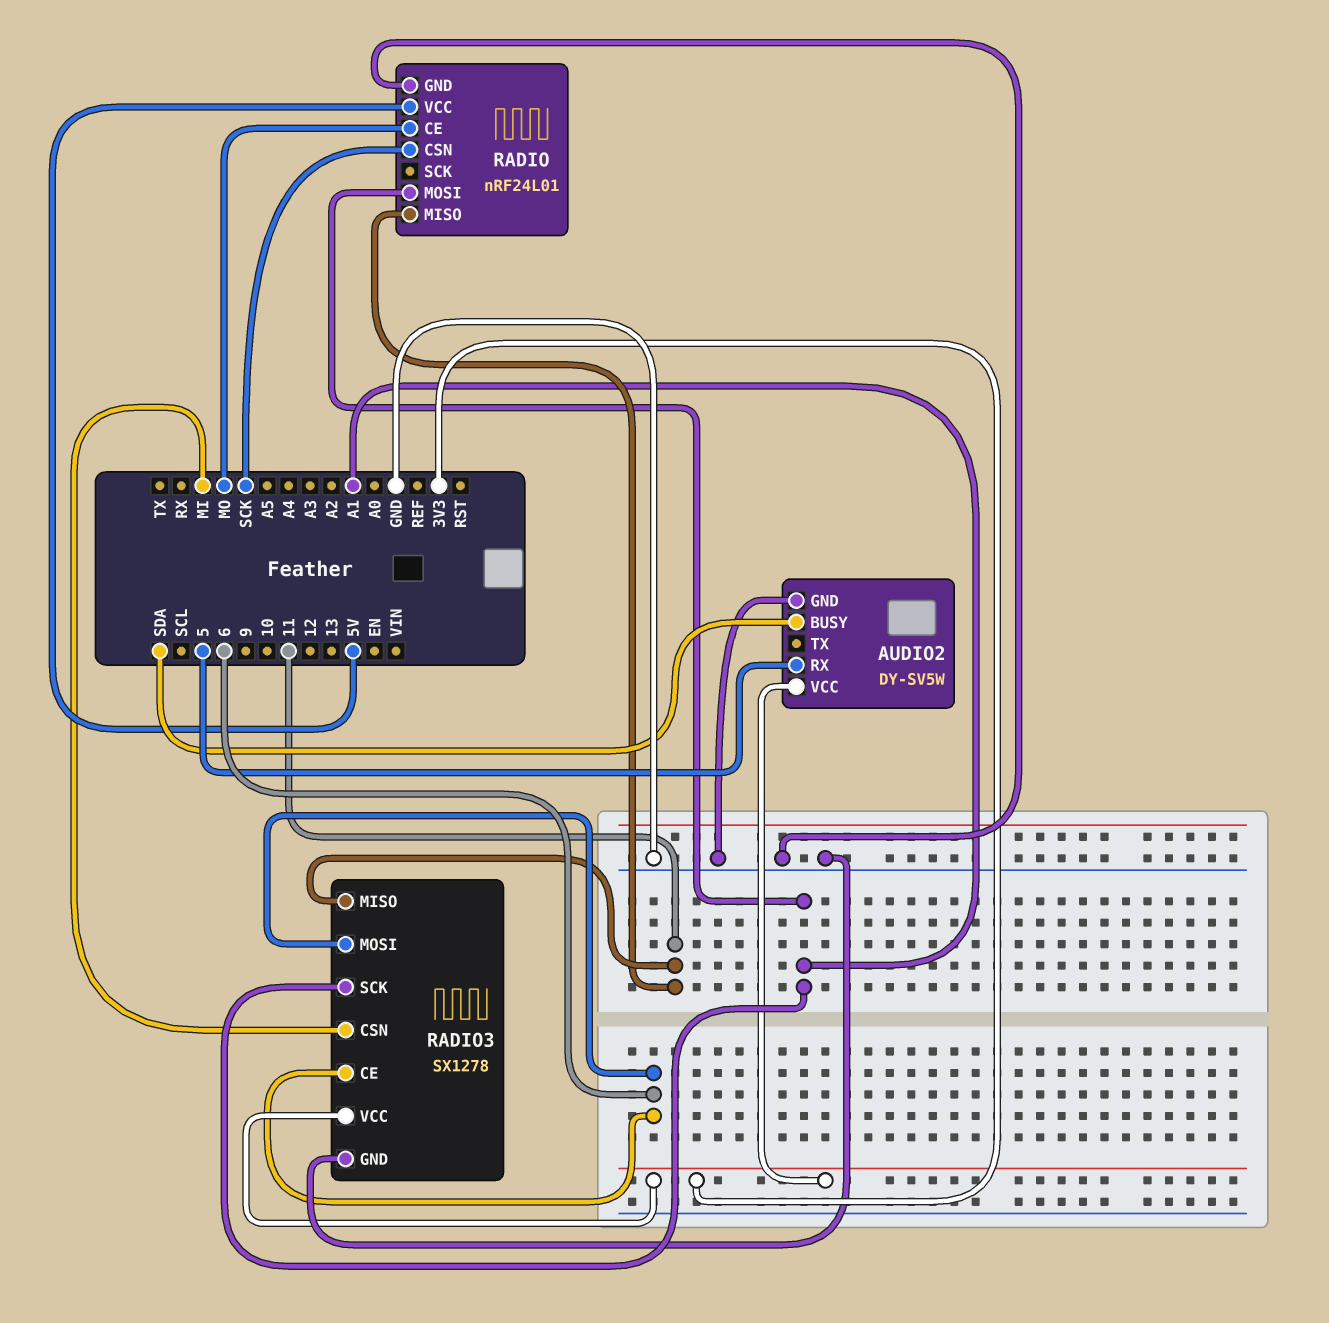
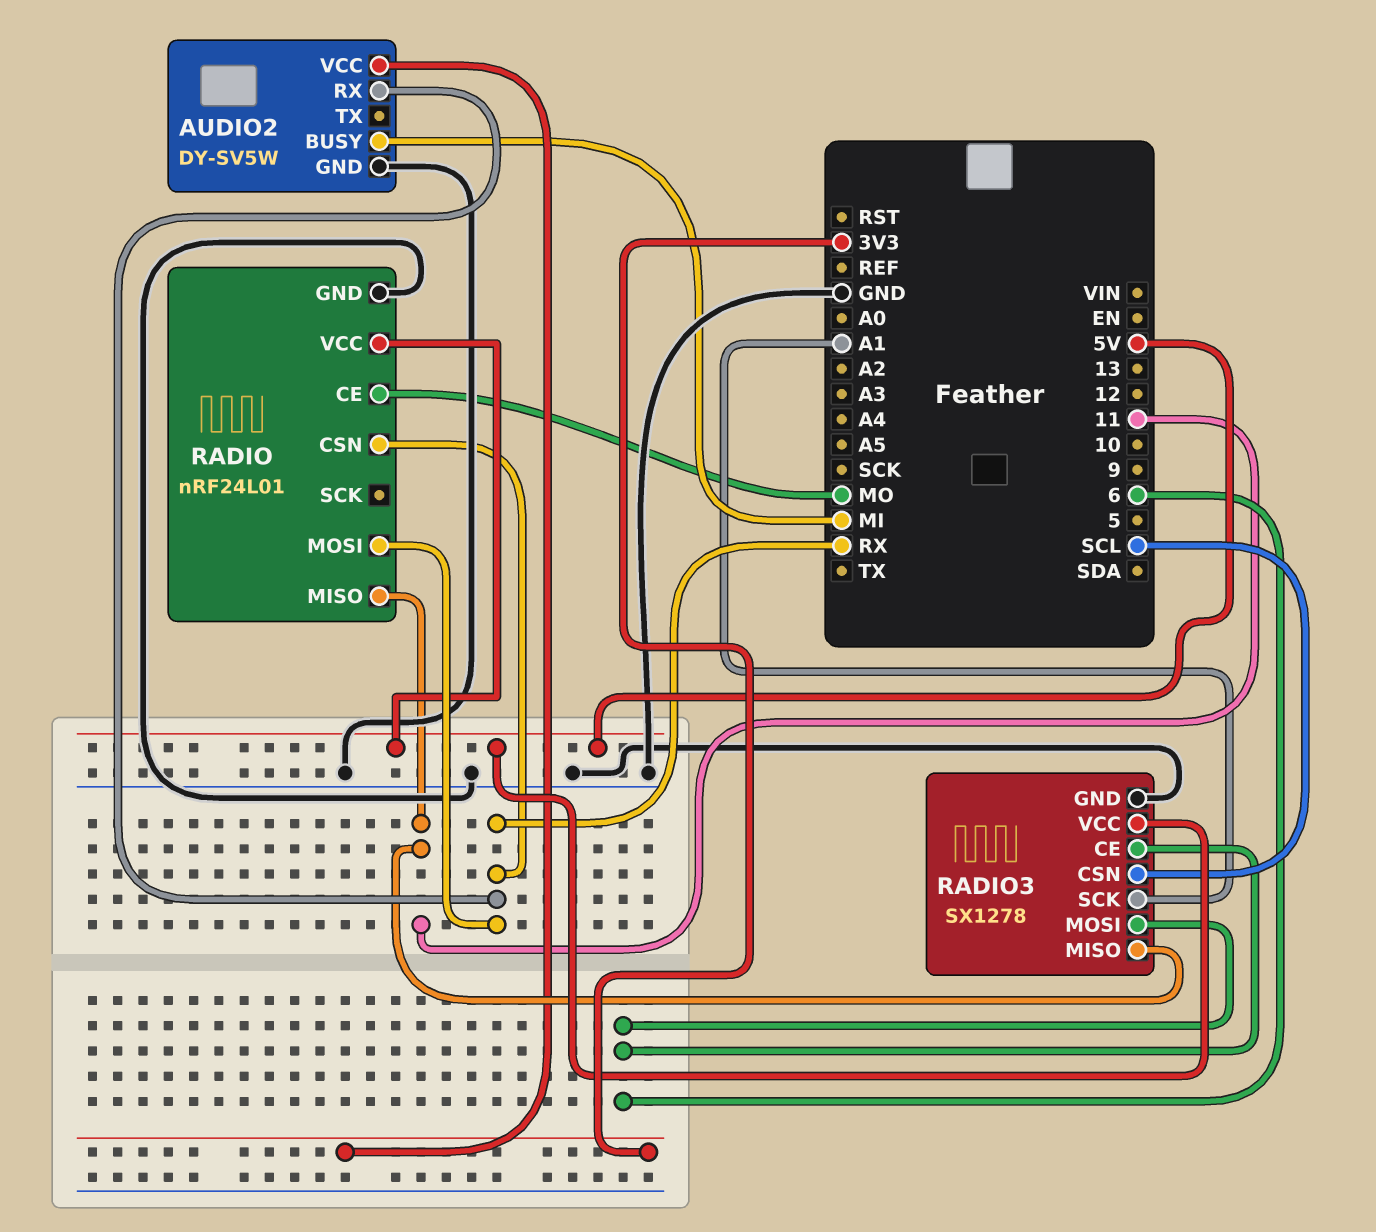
AUDIO2 pin BUSY: SDA -> MI
AUDIO2 pin RX: 5 -> RX
RADIO pin CSN: SCK -> RX
RADIO pin MOSI: A1 -> RX
RADIO3 pin CSN: MI -> SCL
RADIO3 pin VCC: 3V3 -> 5V

